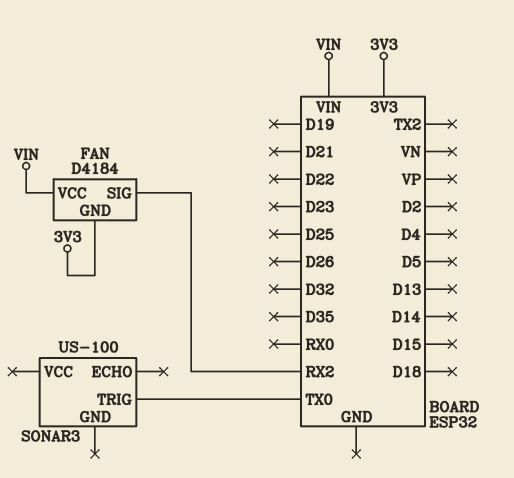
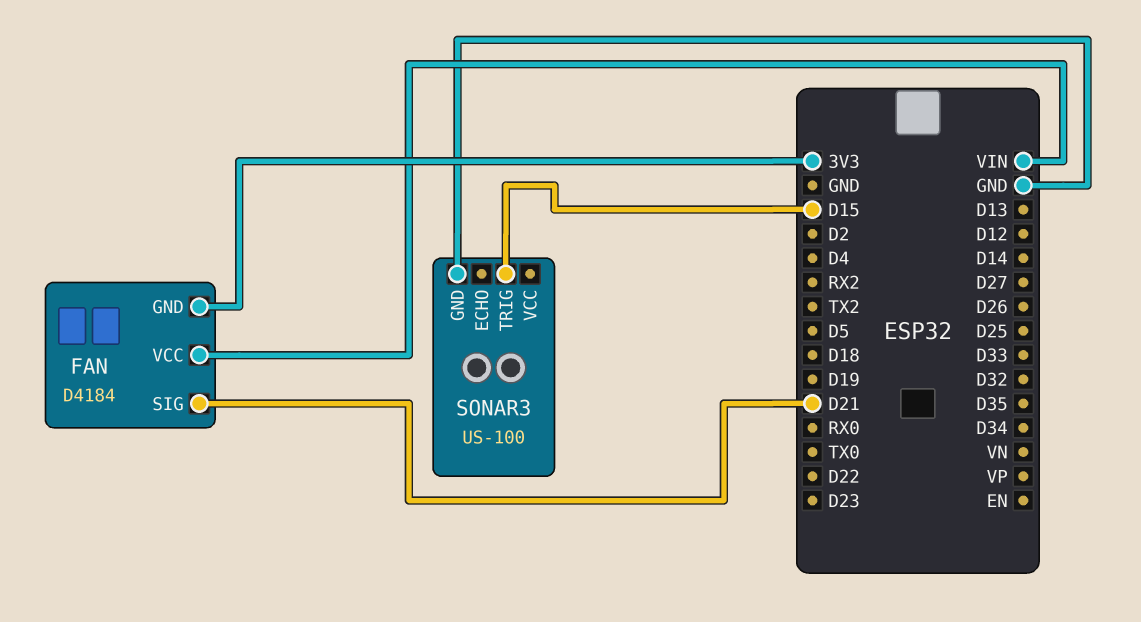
FAN pin SIG: RX2 -> D21
SONAR3 pin GND: none -> GND
SONAR3 pin TRIG: TX0 -> D15

